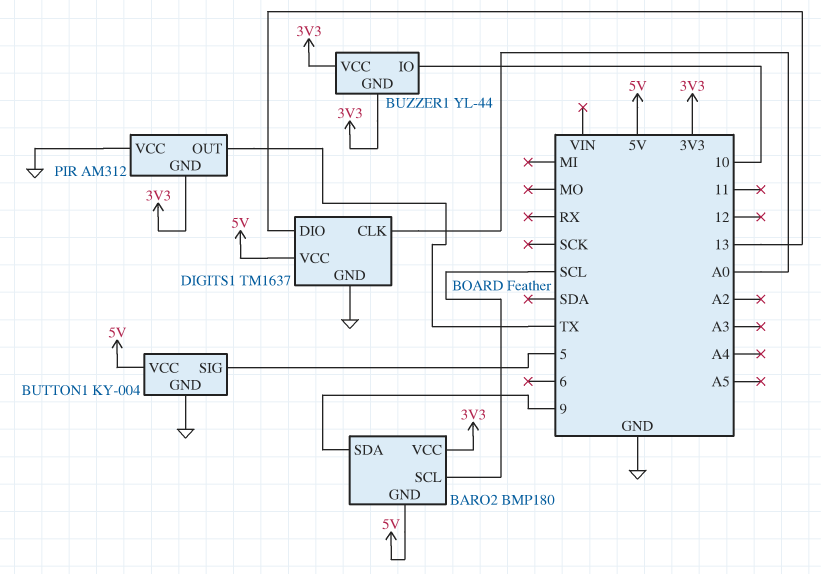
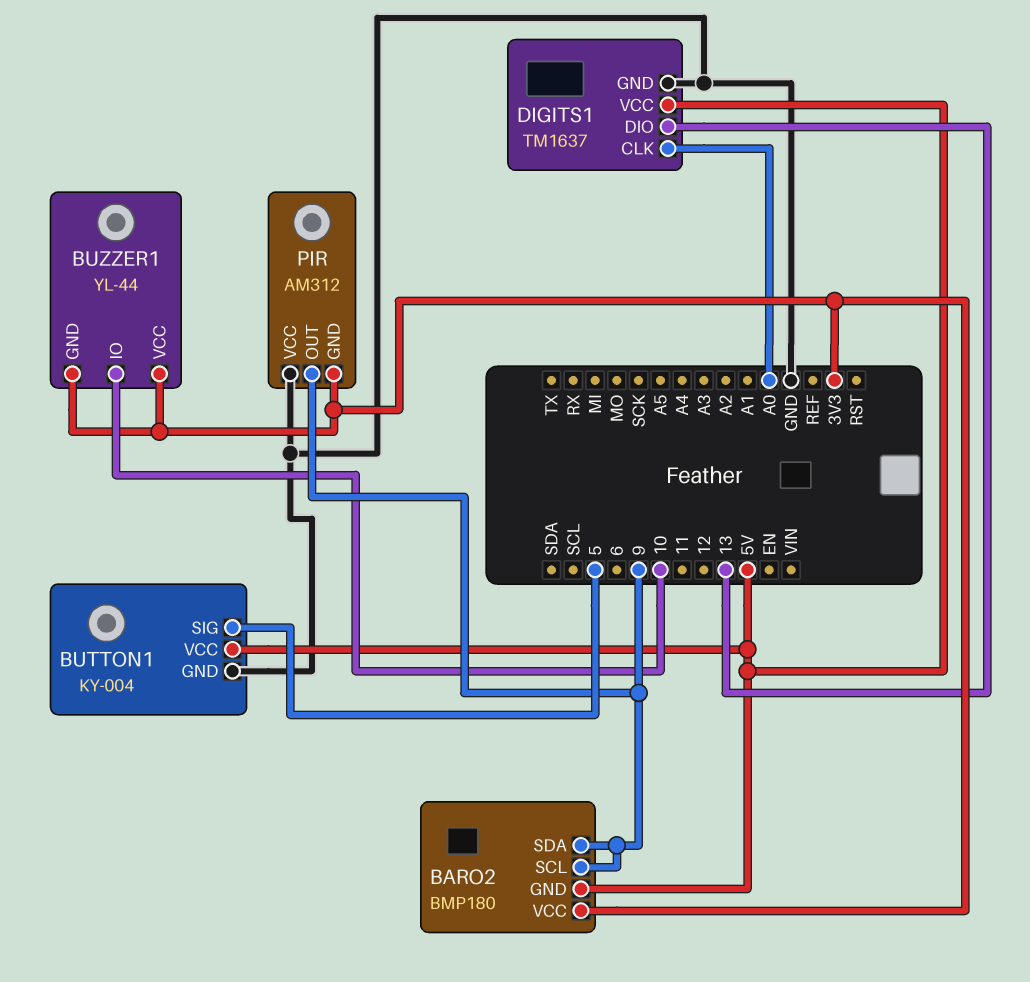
BARO2 pin SCL: SCL -> 9
PIR pin OUT: TX -> 9

